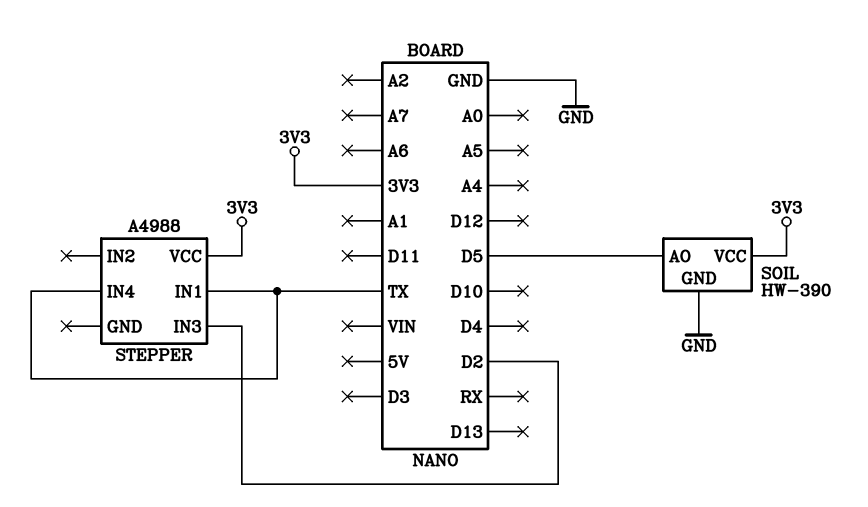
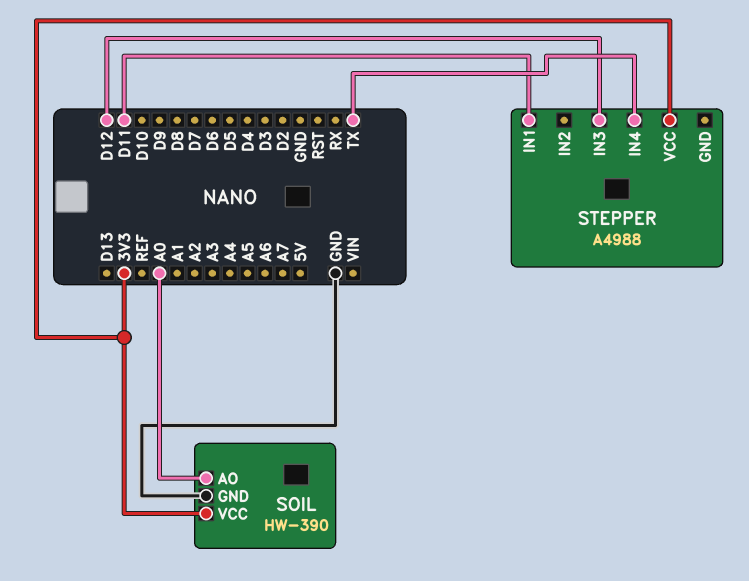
SOIL pin AO: D5 -> A0
STEPPER pin IN1: TX -> D11
STEPPER pin IN3: D2 -> D12

